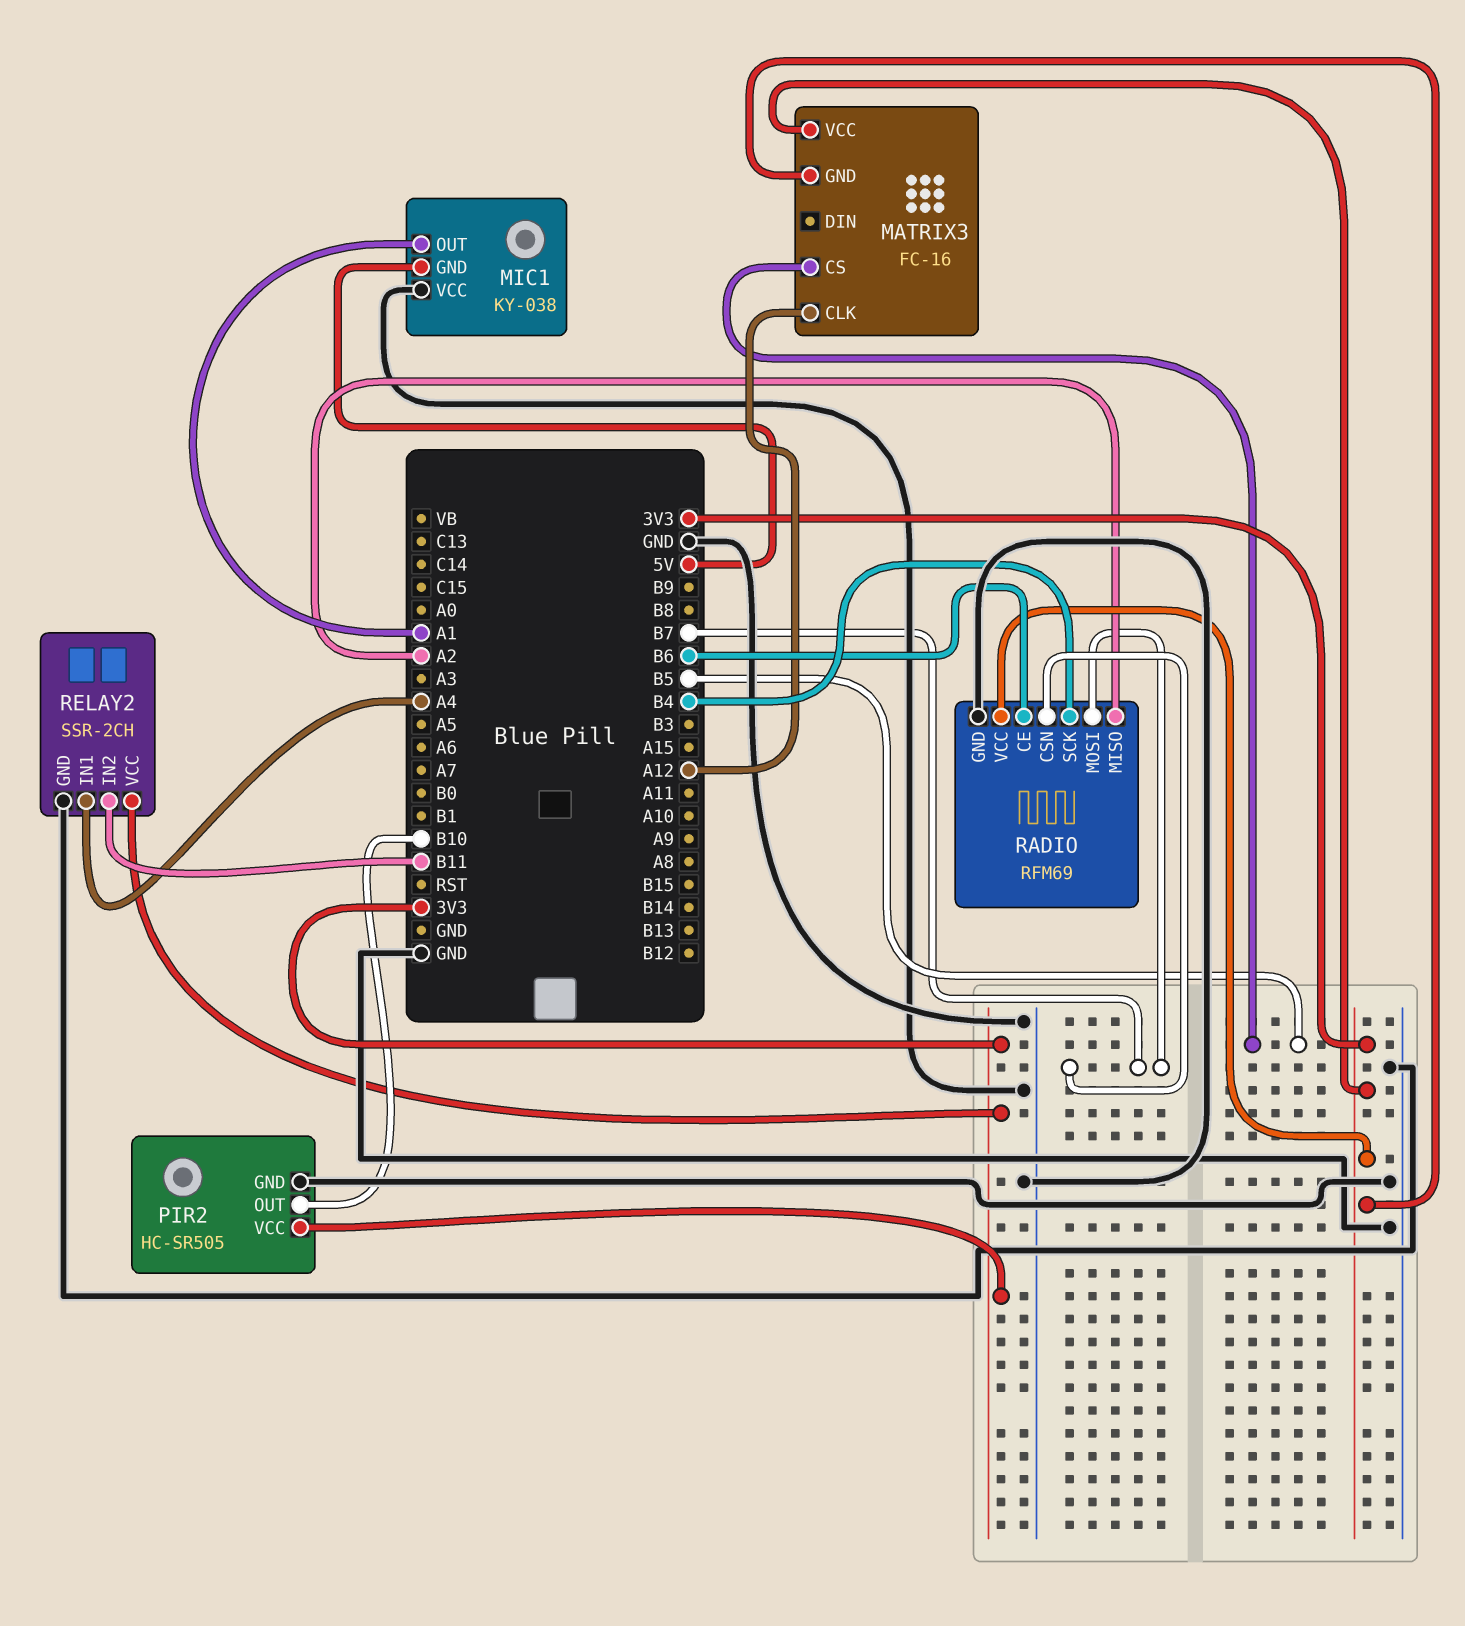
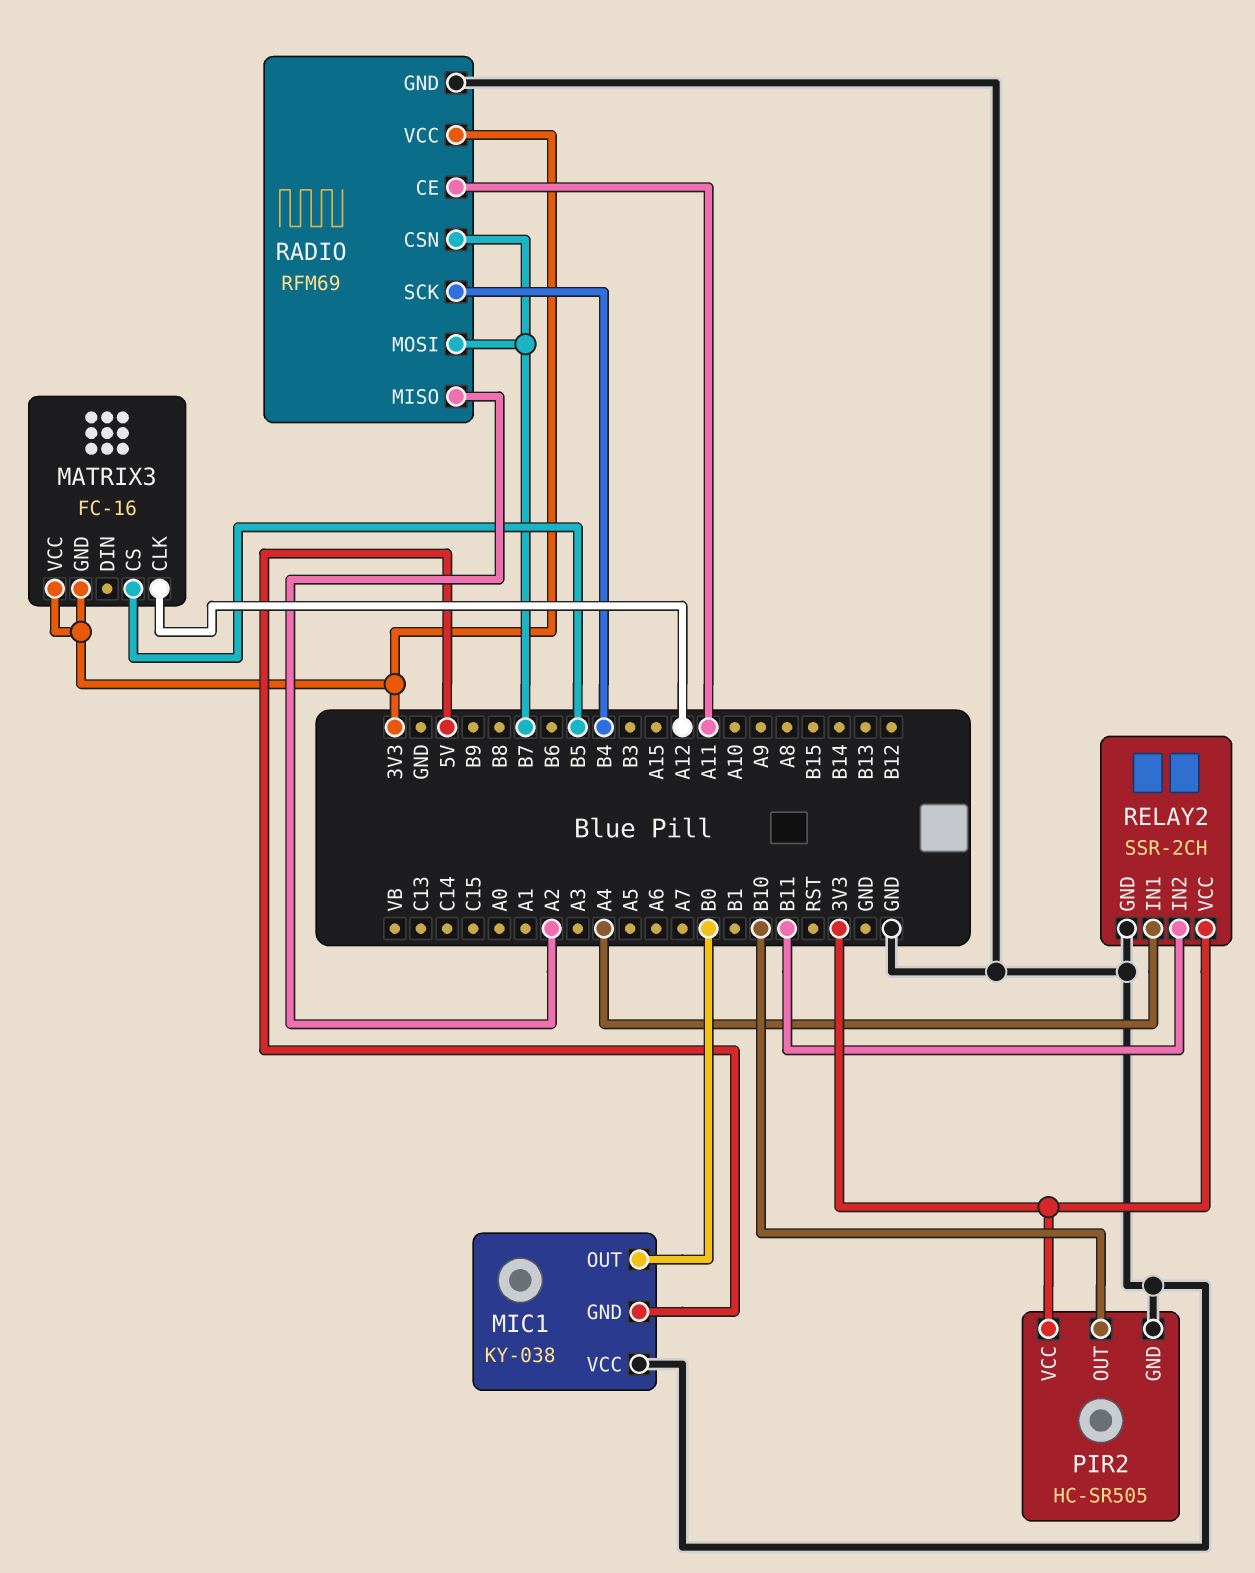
MIC1 pin OUT: A1 -> B0
RADIO pin CE: B6 -> A11

